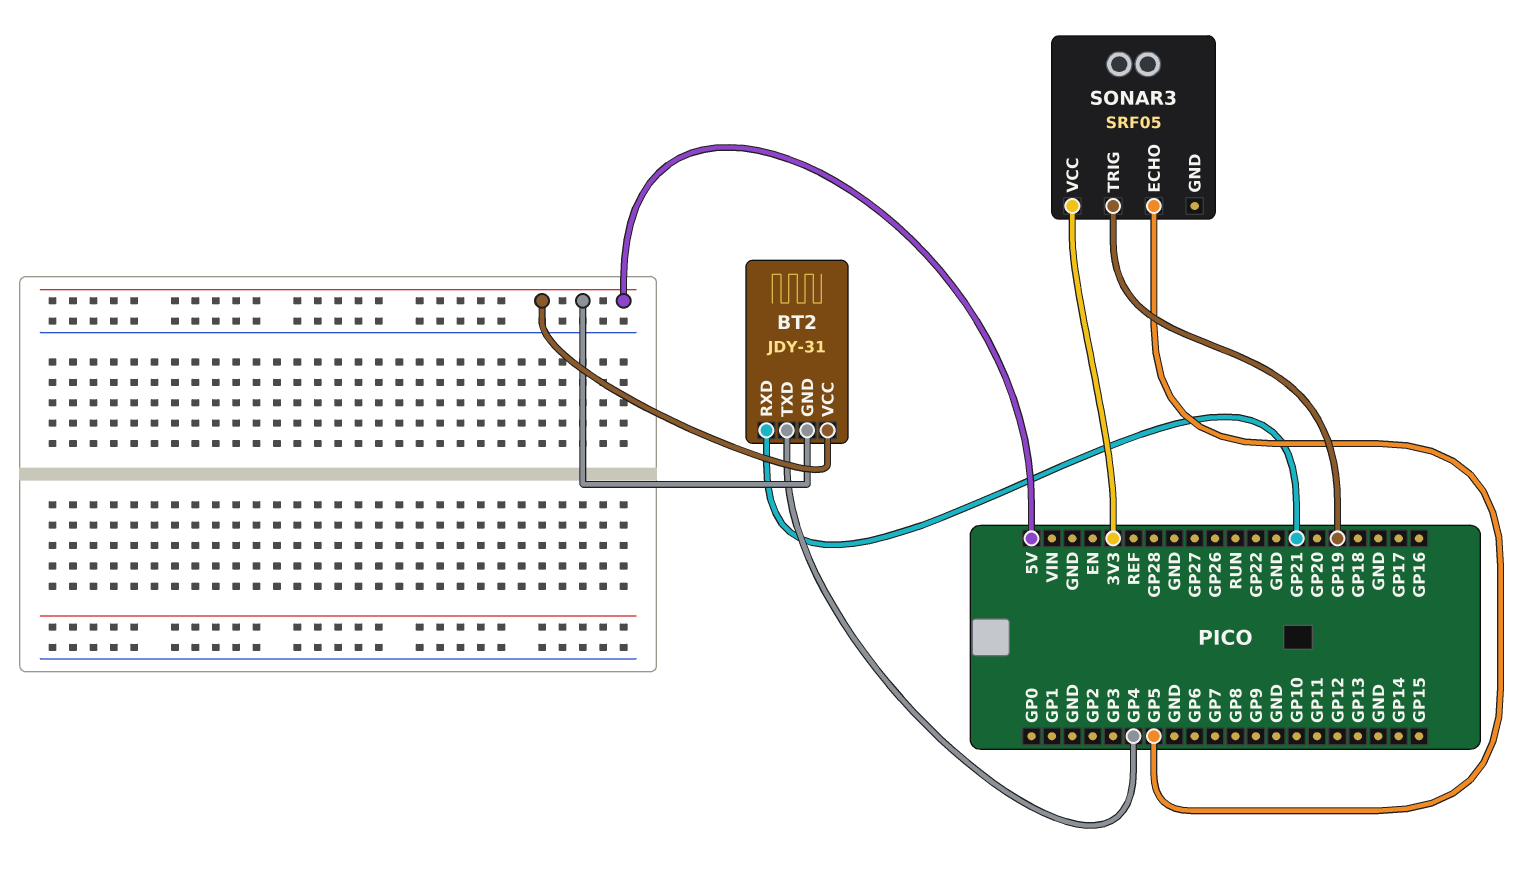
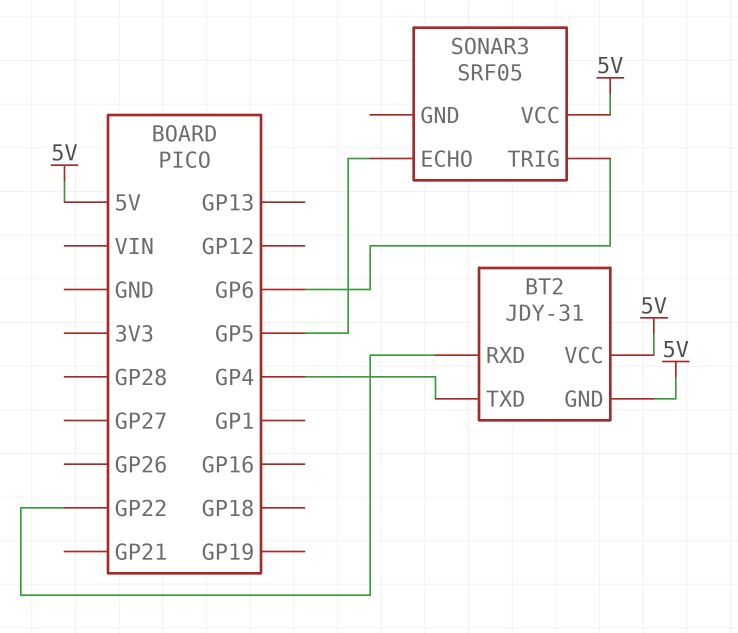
BT2 pin RXD: GP21 -> GP22
SONAR3 pin TRIG: GP19 -> GP6
SONAR3 pin VCC: 3V3 -> 5V

